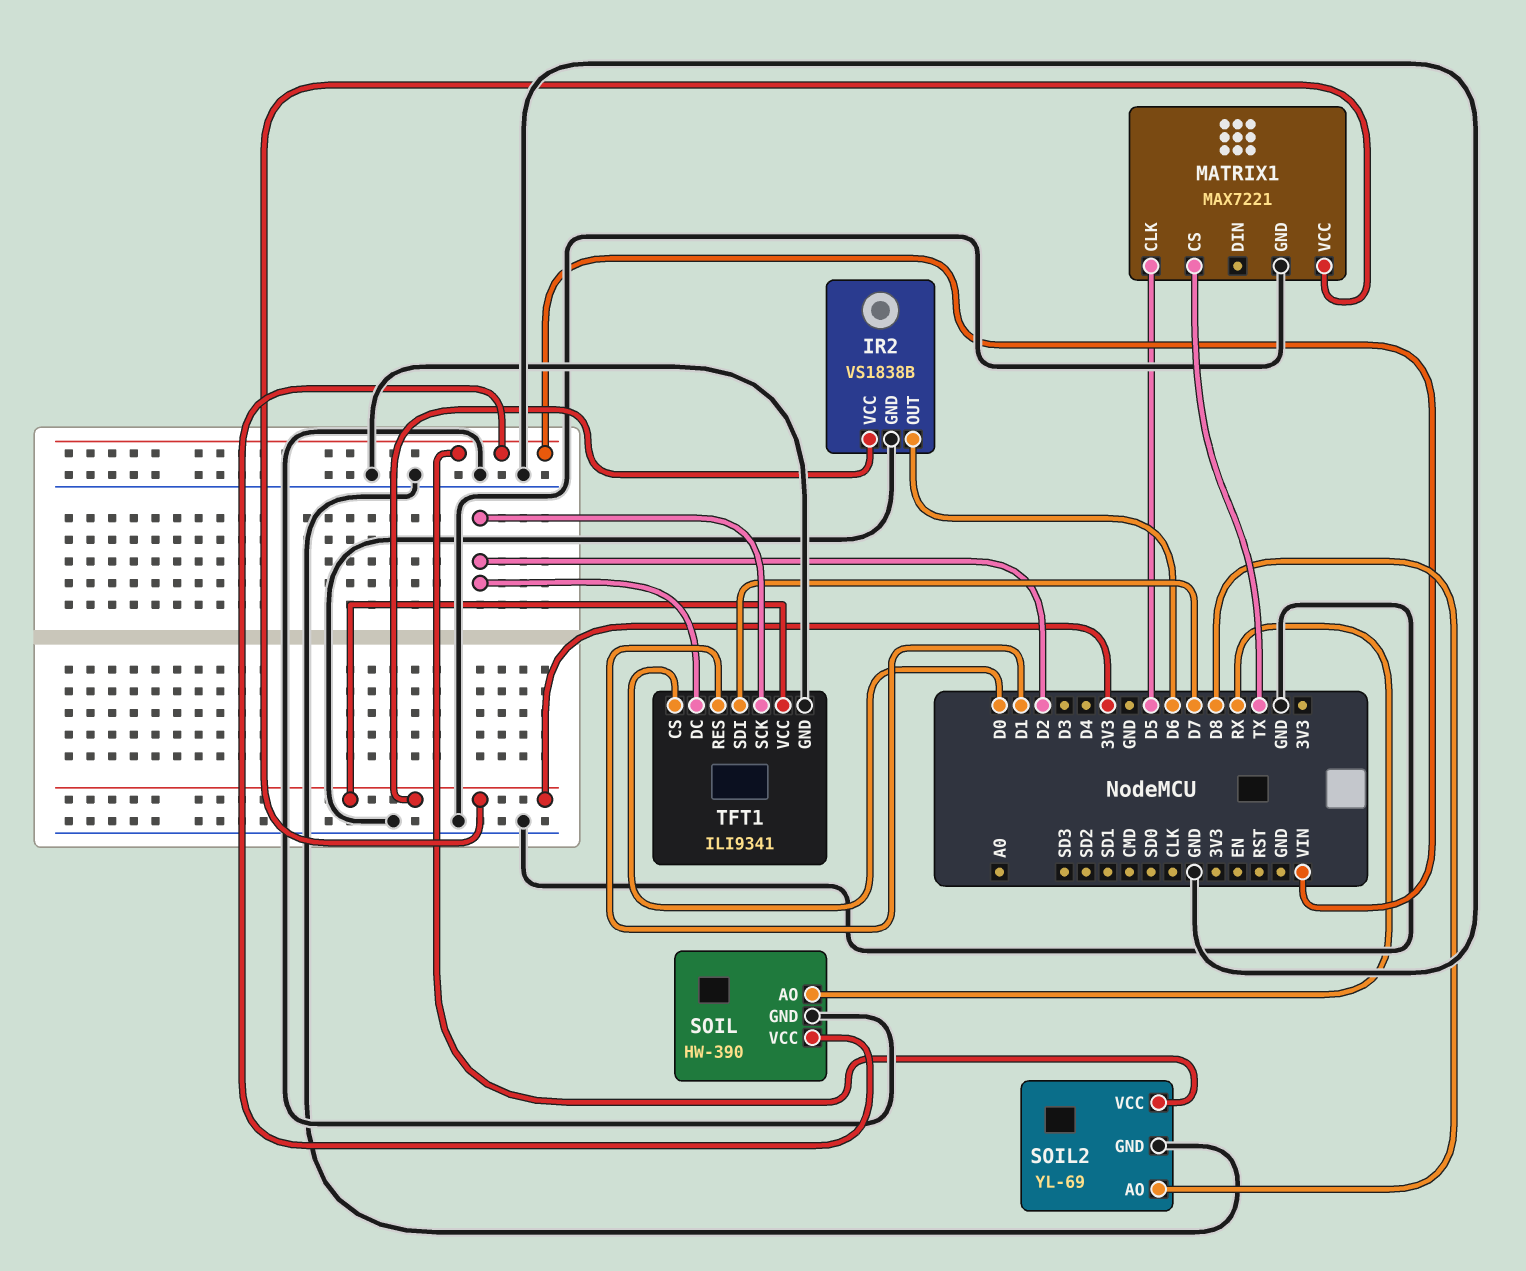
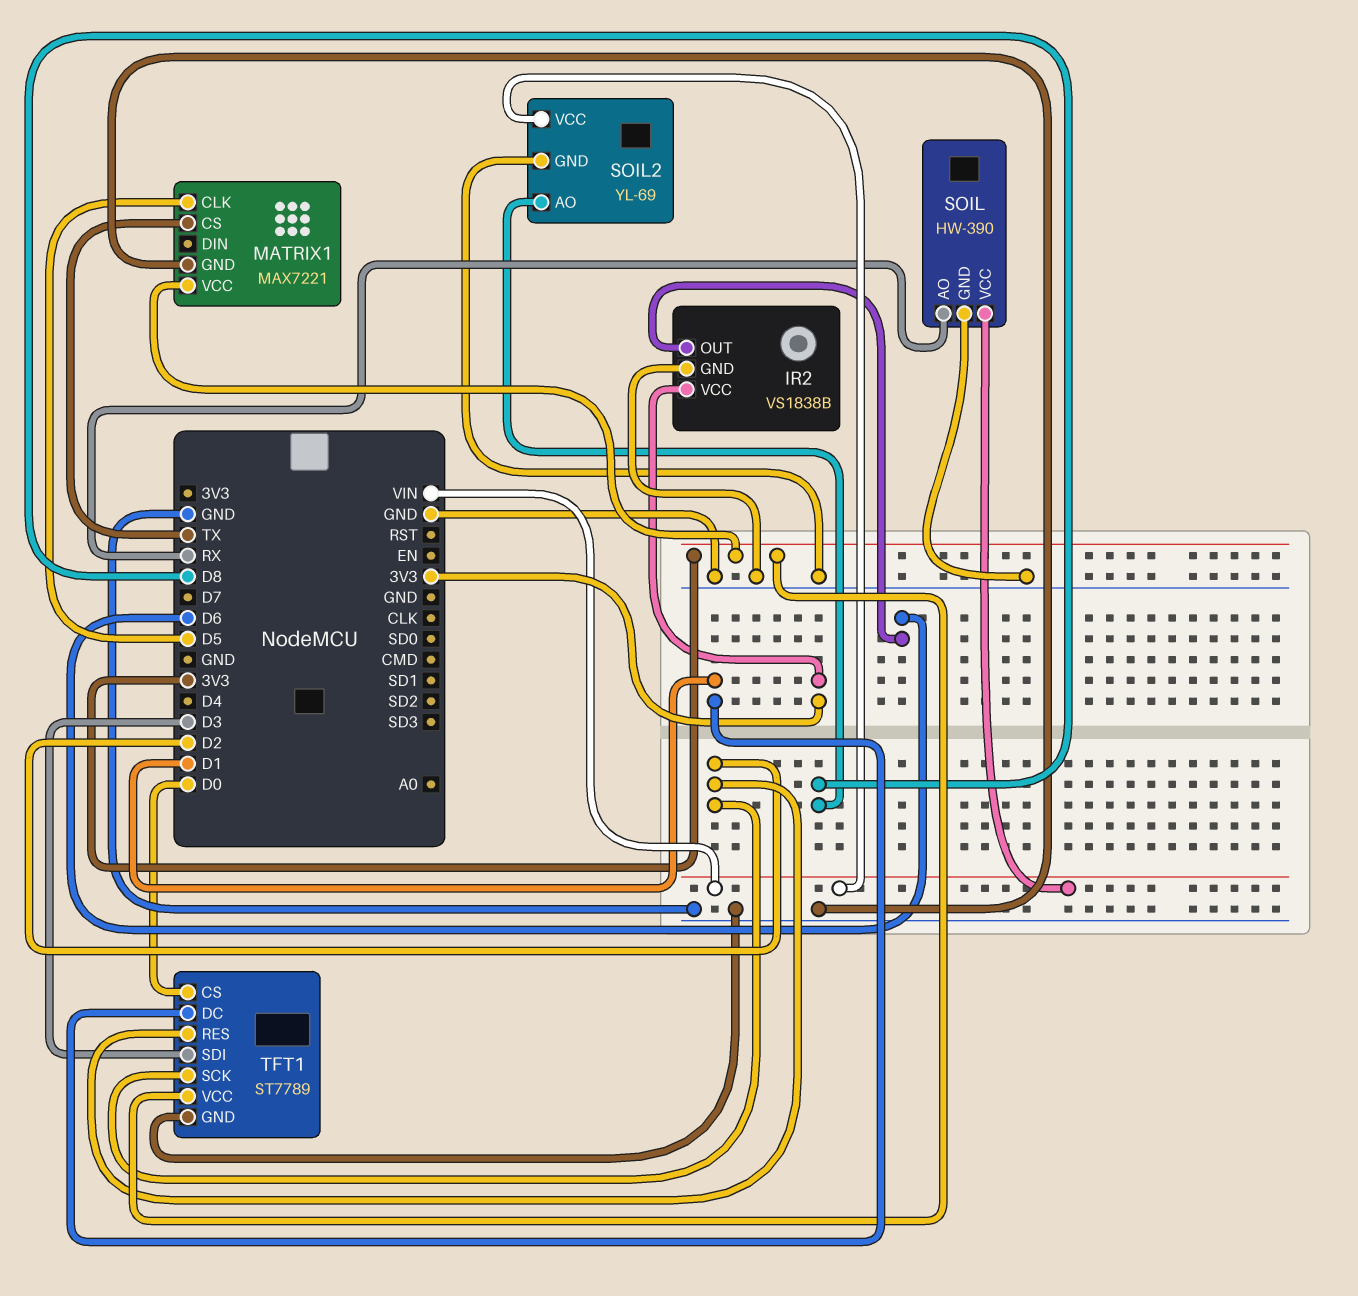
TFT1: ILI9341 -> ST7789
TFT1 pin DC: D2 -> D1
TFT1 pin RES: D1 -> D2
TFT1 pin SDI: D7 -> D3

